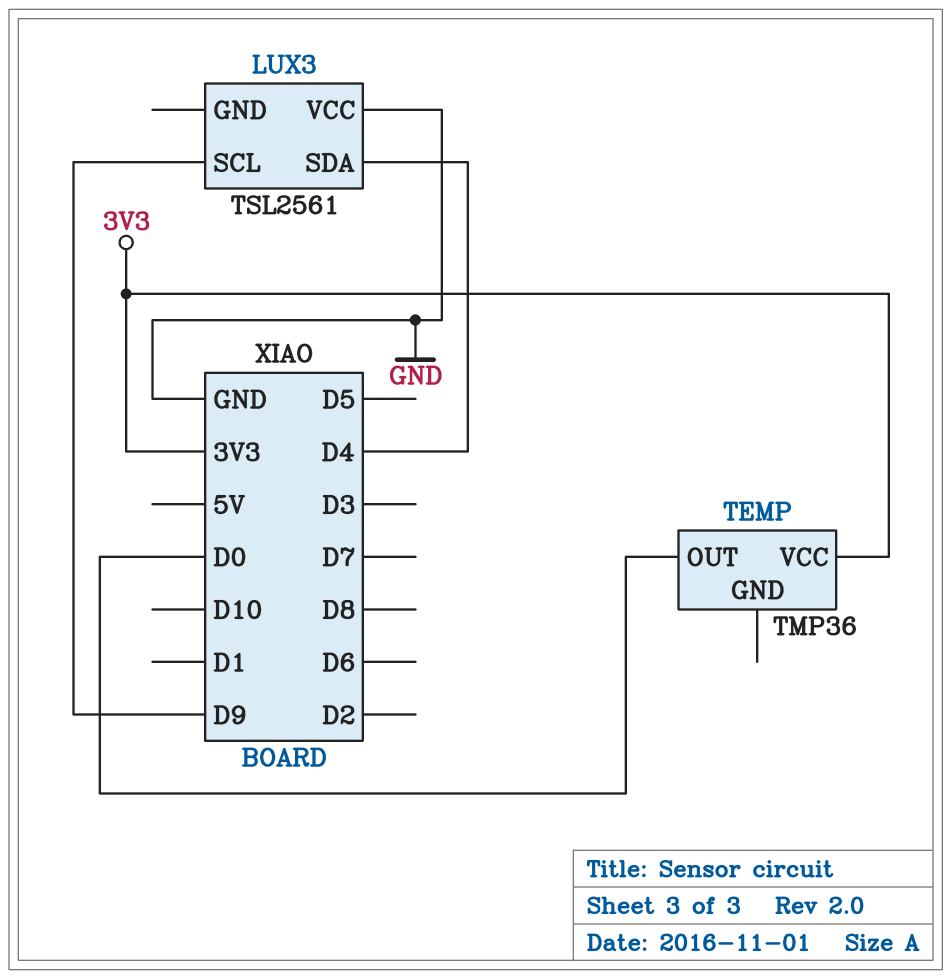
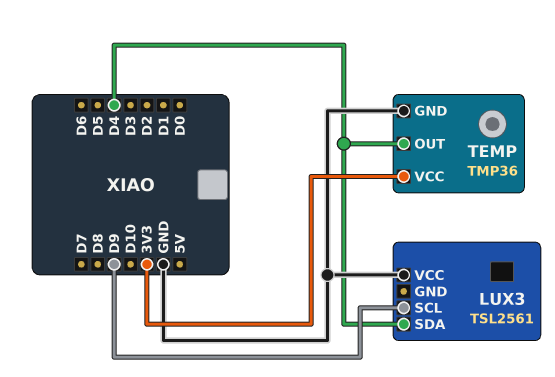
TEMP pin GND: none -> GND
TEMP pin OUT: D0 -> D4

